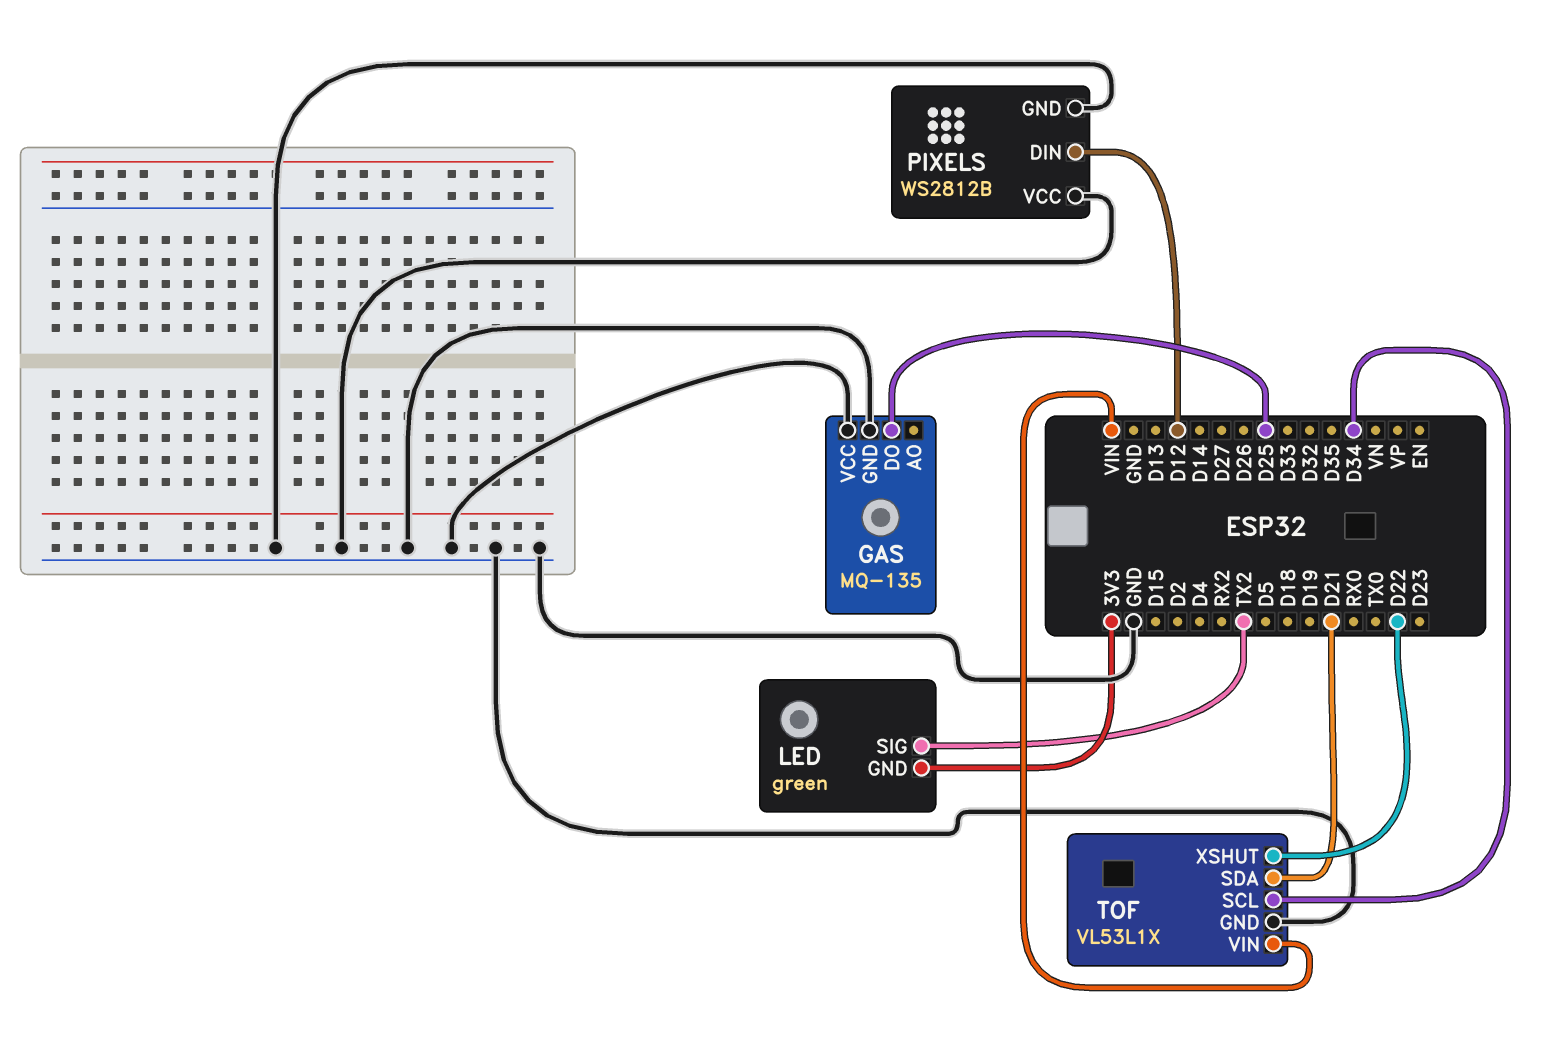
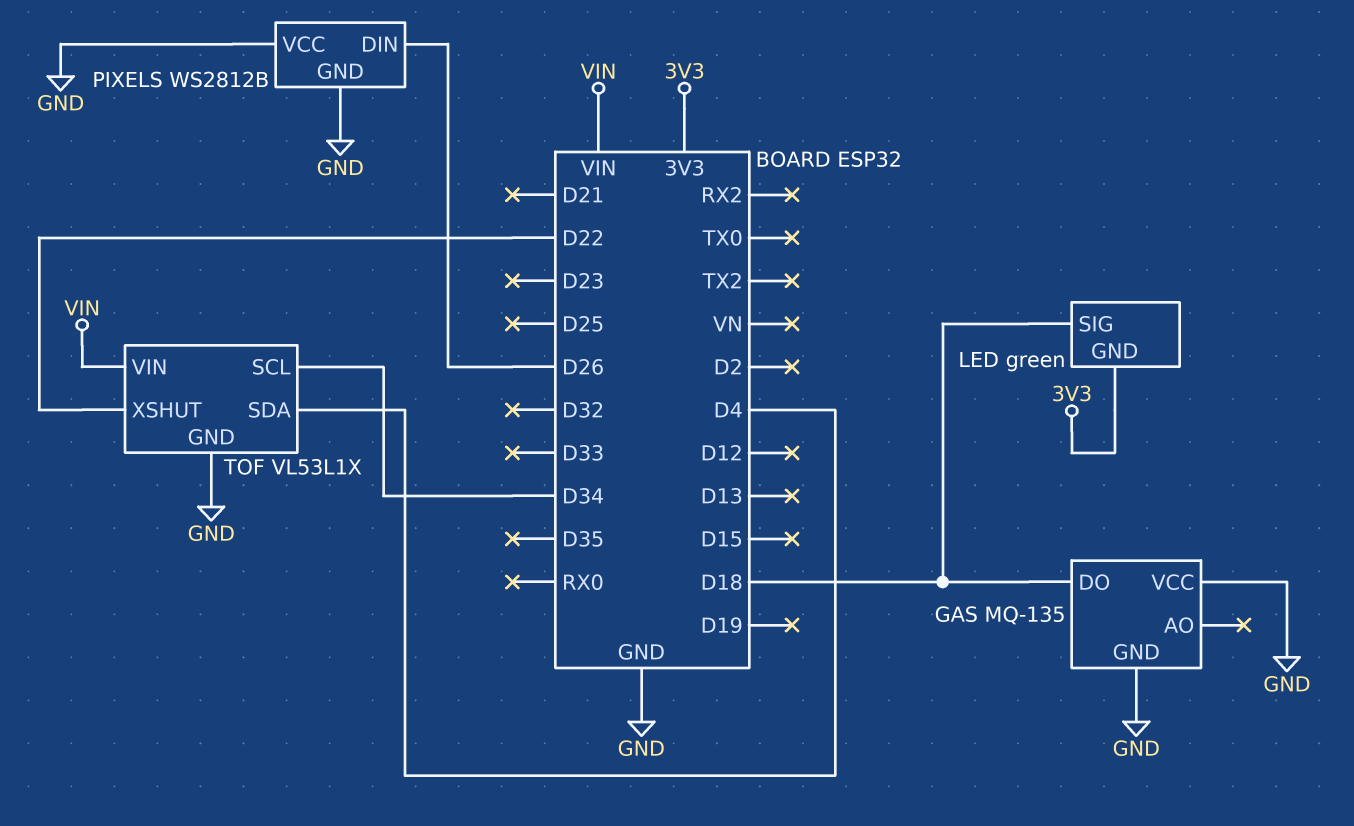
GAS pin DO: D25 -> D18
LED pin SIG: TX2 -> D18
PIXELS pin DIN: D12 -> D26
TOF pin SDA: D21 -> D4

